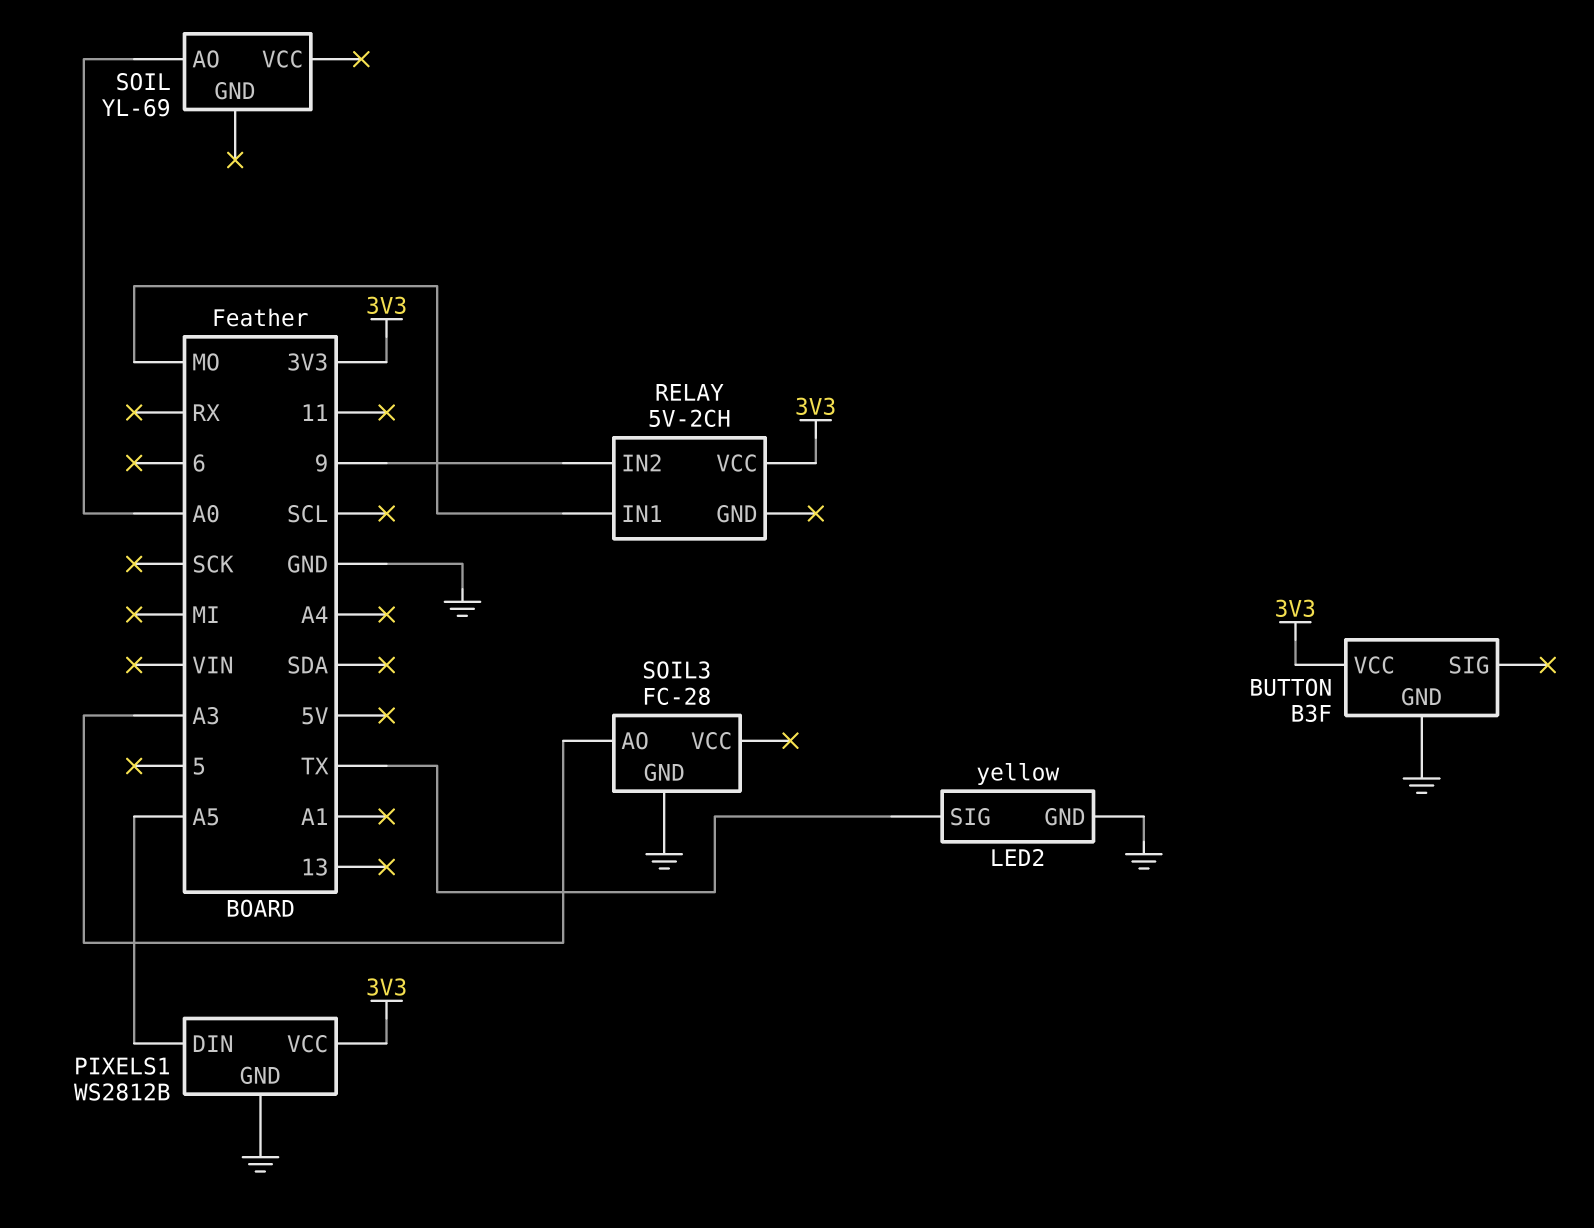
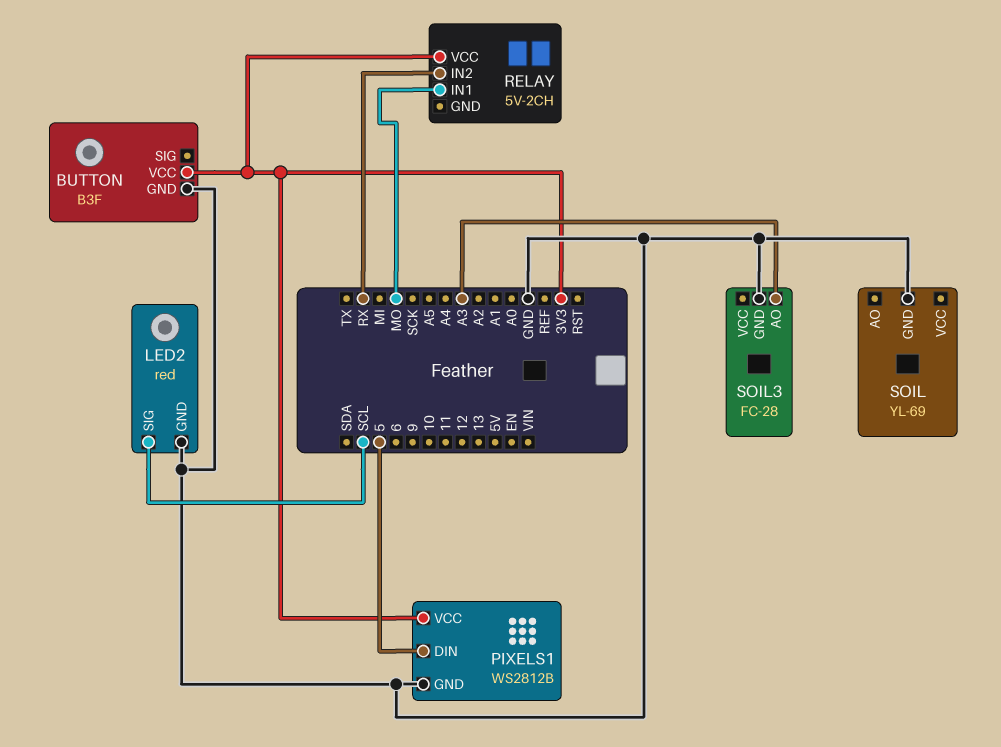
LED2: yellow -> red
LED2 pin SIG: TX -> SCL
PIXELS1 pin DIN: A5 -> 5
RELAY pin IN2: 9 -> RX
SOIL pin AO: A0 -> none
SOIL pin GND: none -> GND

